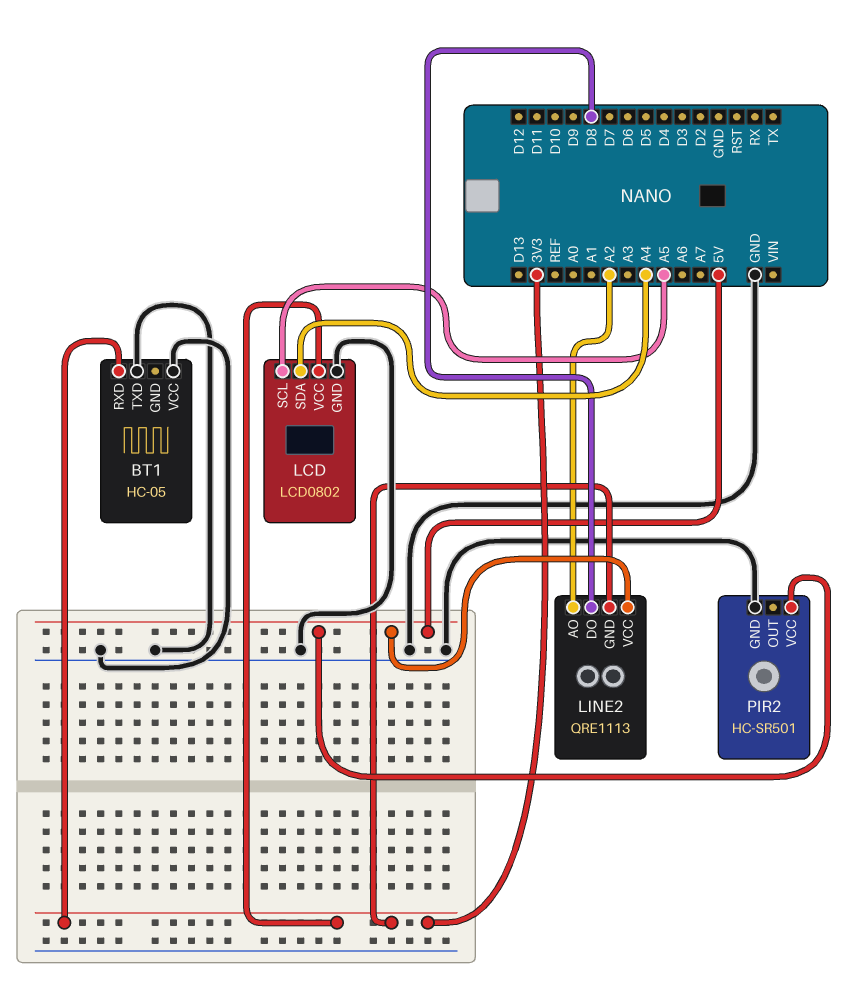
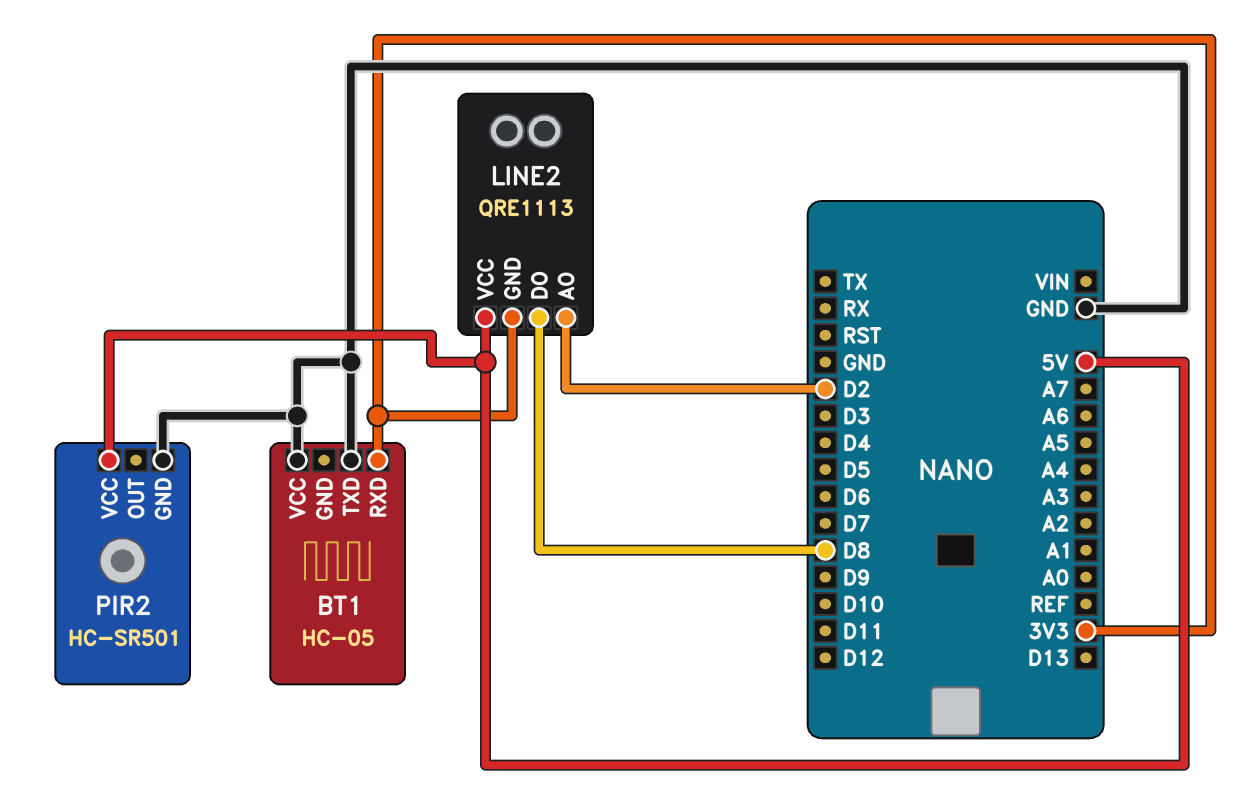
LCD: LCD0802 -> none
LCD pin GND: GND -> none
LCD pin SCL: A5 -> none
LCD pin SDA: A4 -> none
LCD pin VCC: 3V3 -> none
LINE2 pin AO: A2 -> D2

